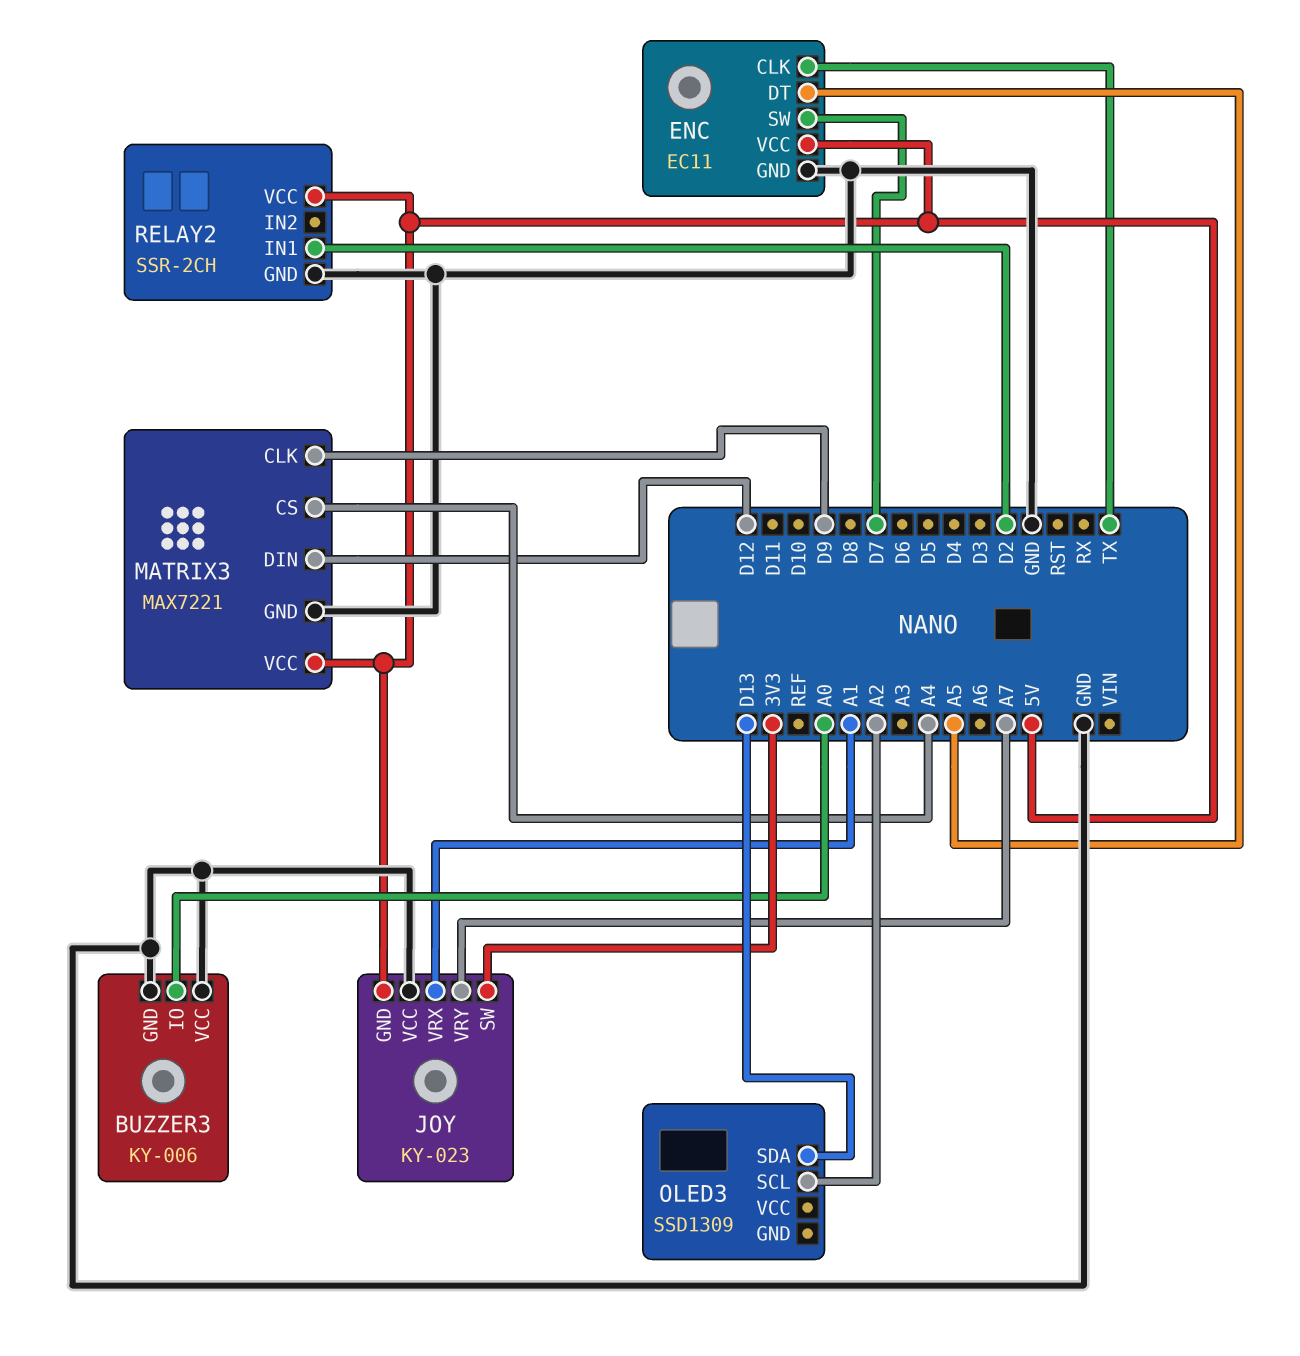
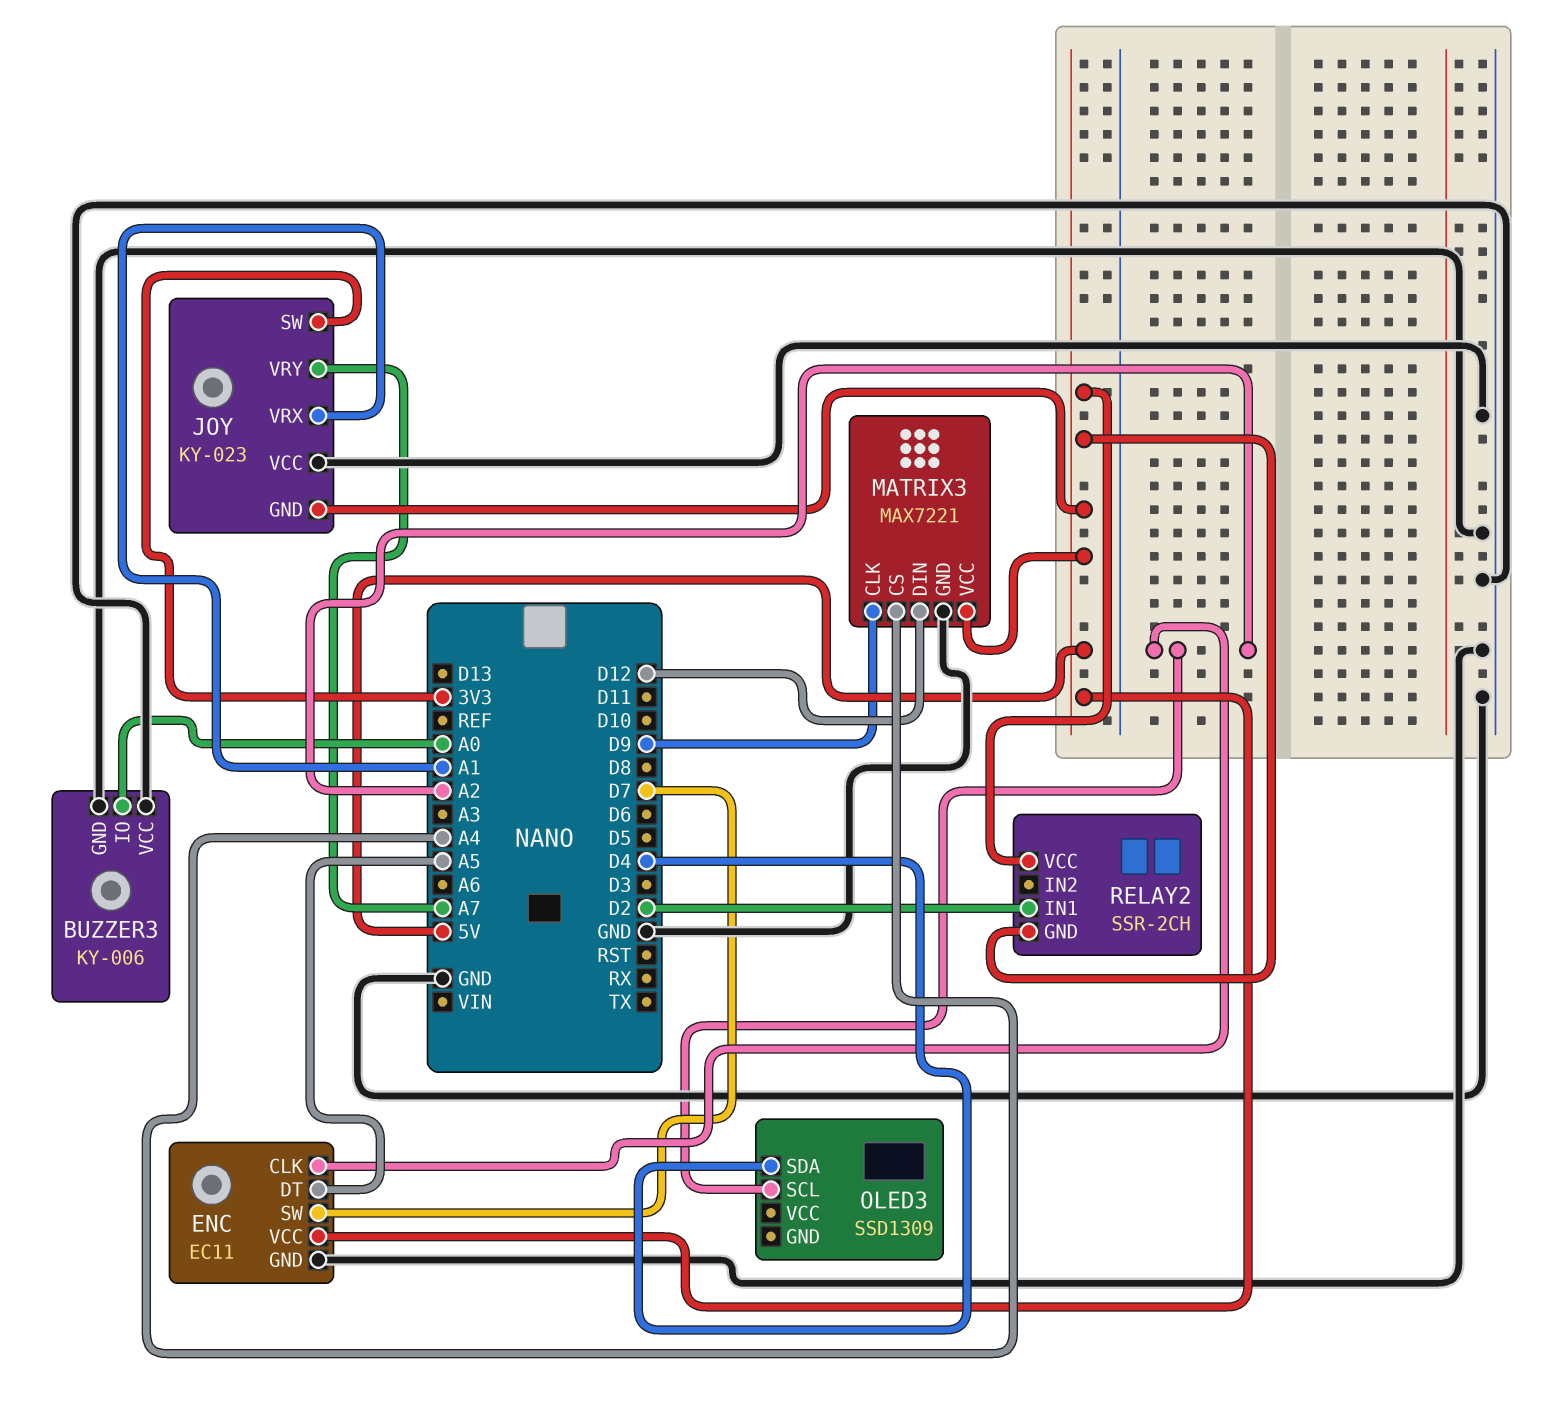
ENC pin CLK: TX -> A2
OLED3 pin SDA: D13 -> D4
RELAY2 pin GND: GND -> 5V

